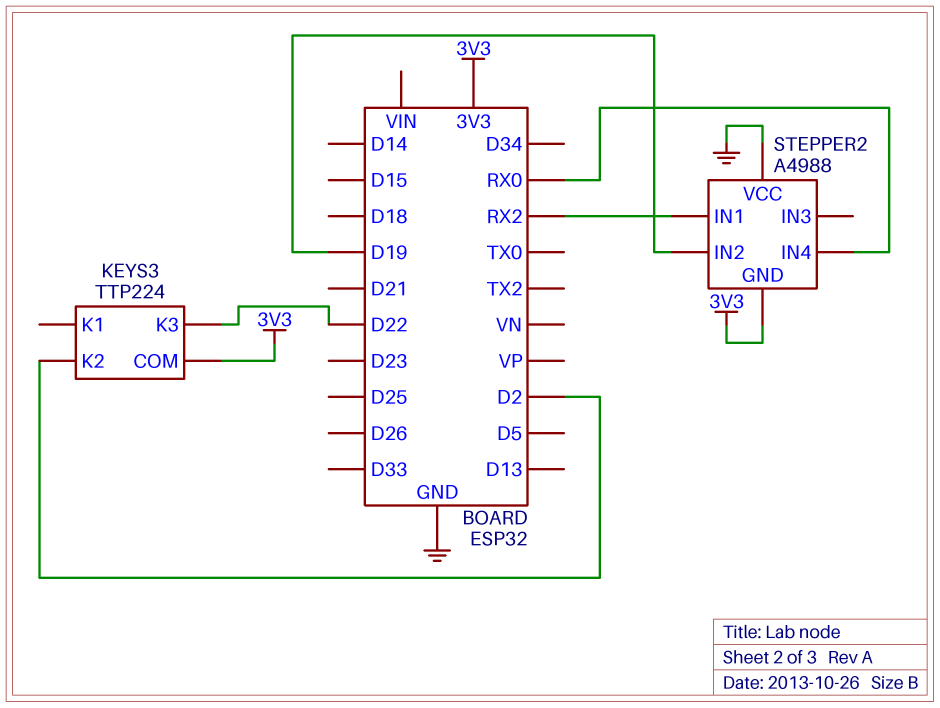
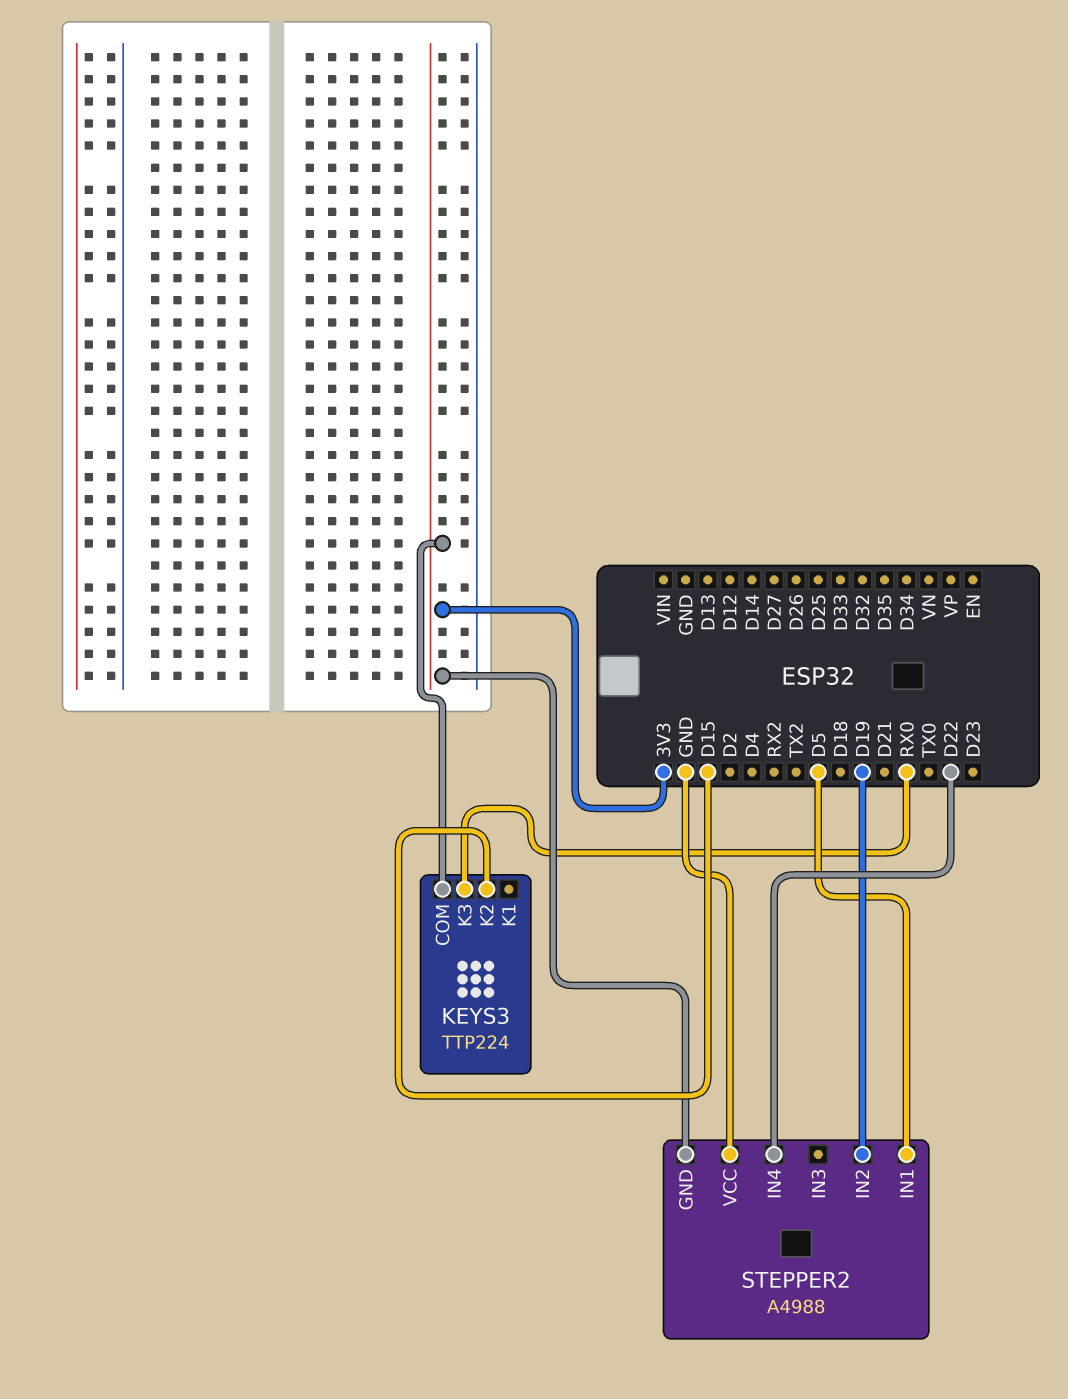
KEYS3 pin K2: D2 -> D15
KEYS3 pin K3: D22 -> RX0
STEPPER2 pin IN1: RX2 -> D5
STEPPER2 pin IN4: RX0 -> D22

